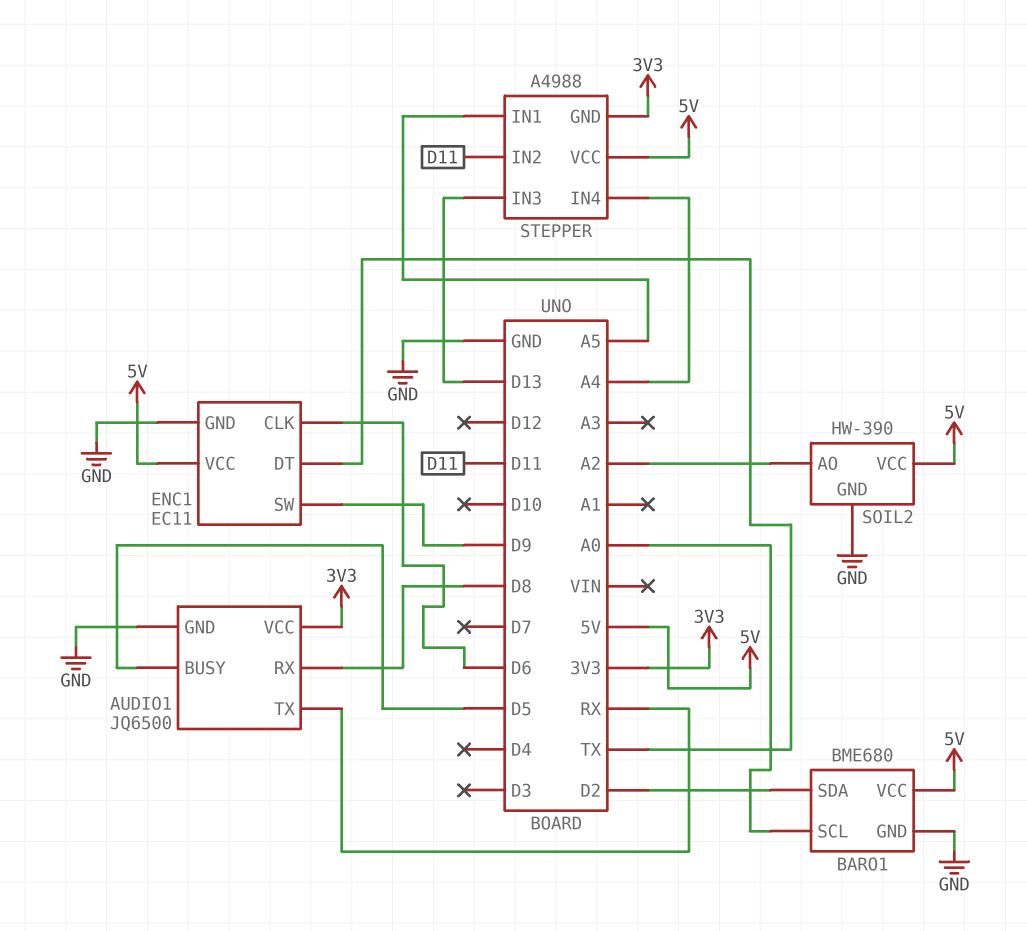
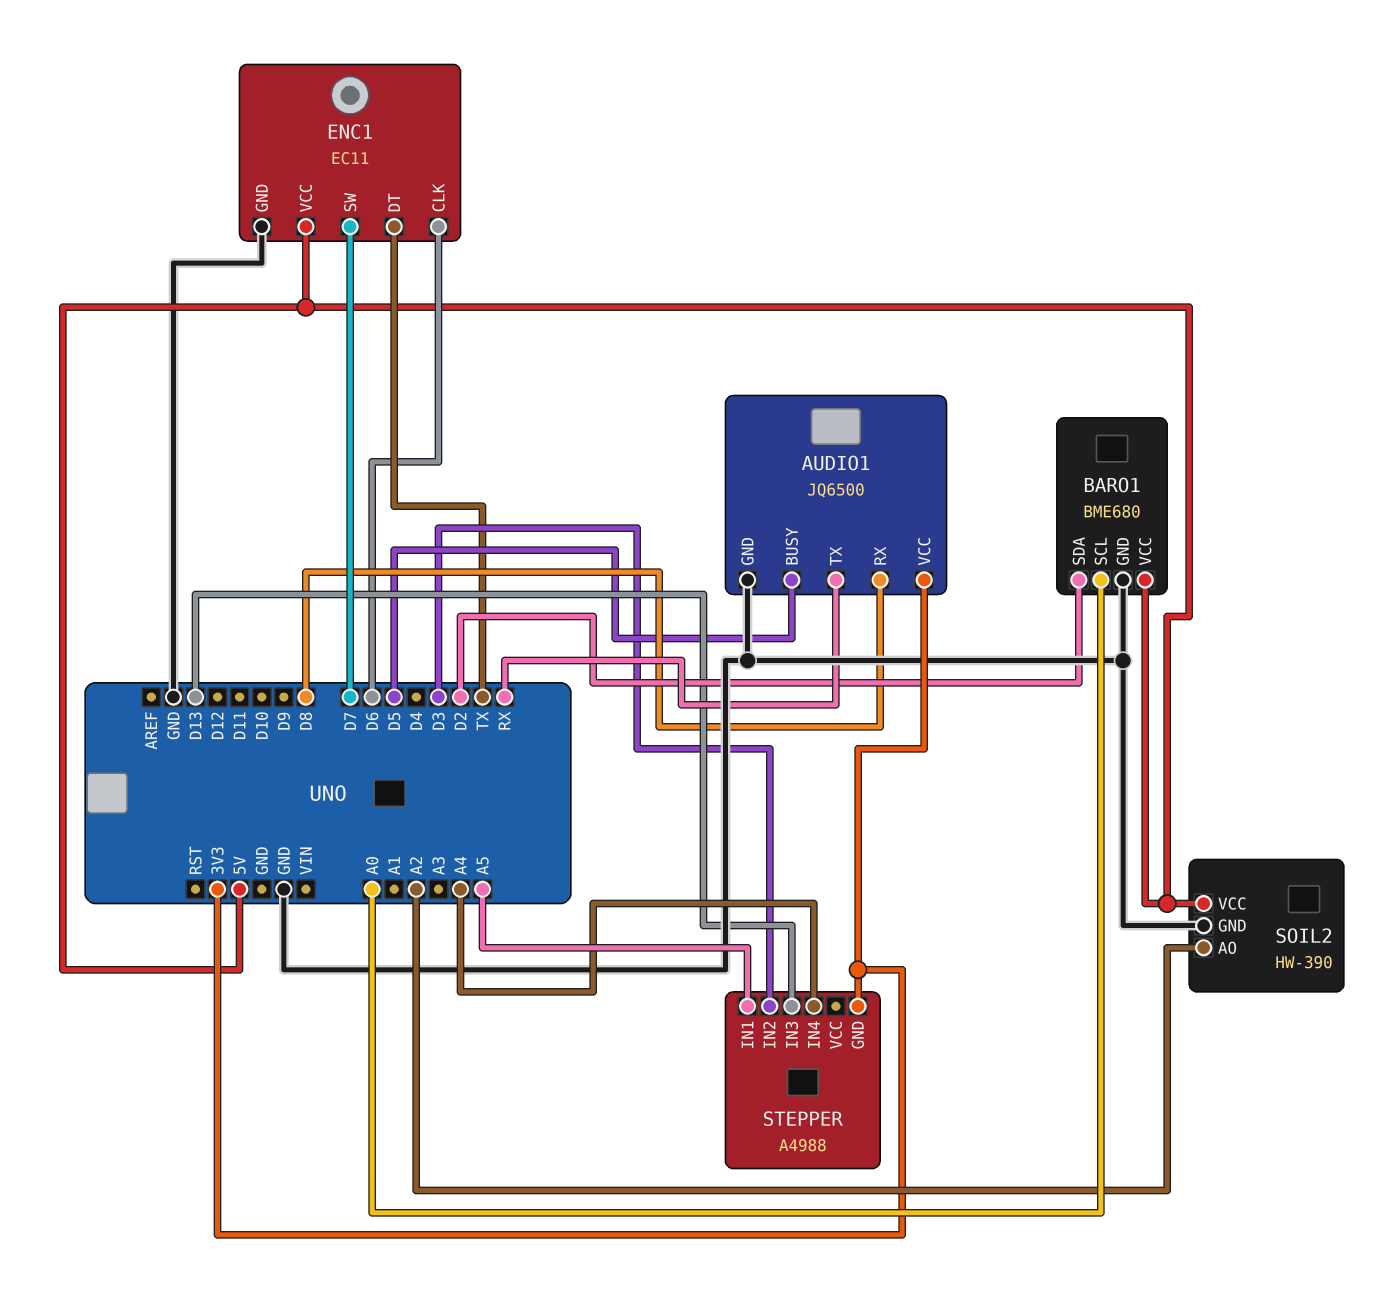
ENC1 pin SW: D9 -> D7
STEPPER pin IN2: D11 -> D3
STEPPER pin VCC: 5V -> none

